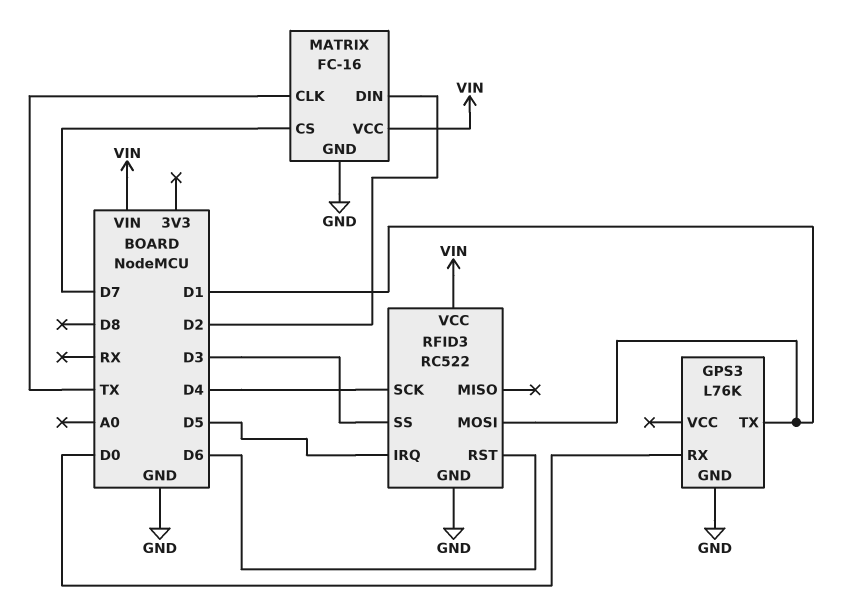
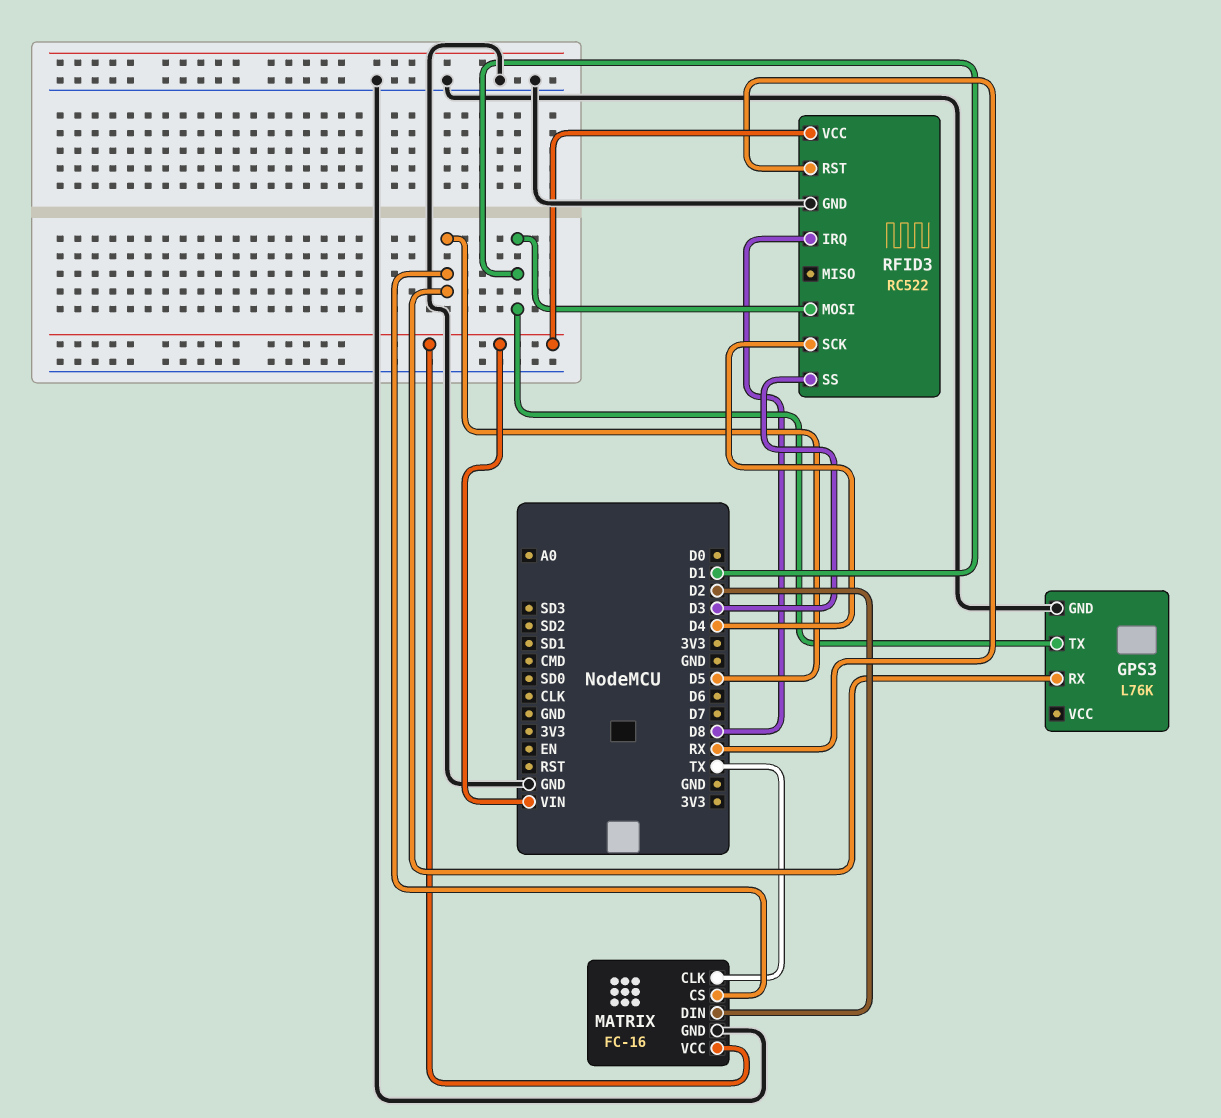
GPS3 pin RX: D0 -> D5
MATRIX pin CS: D7 -> D5
RFID3 pin IRQ: D5 -> D8
RFID3 pin RST: D6 -> RX

